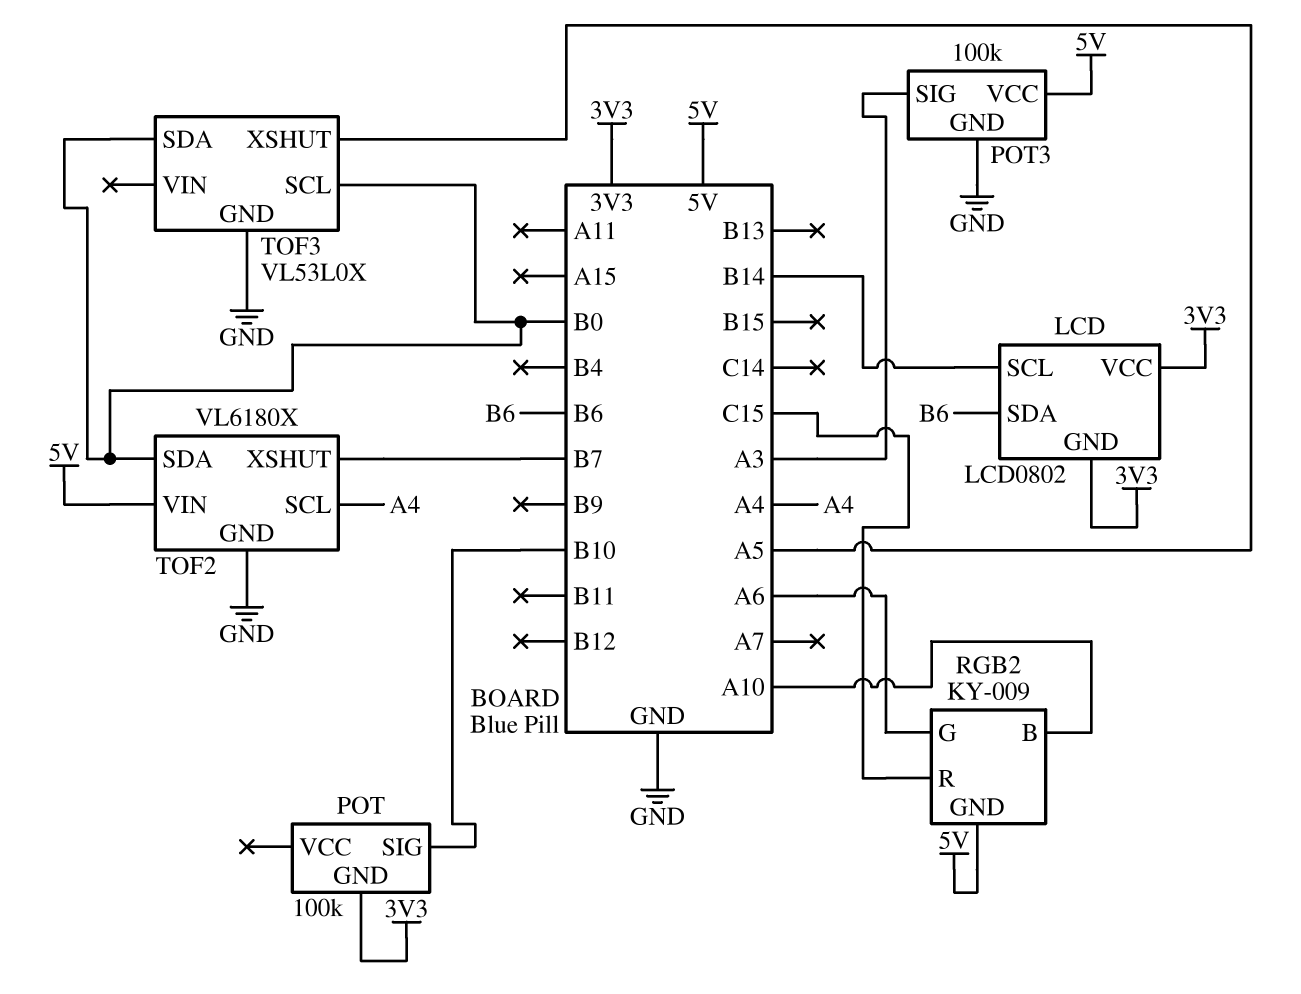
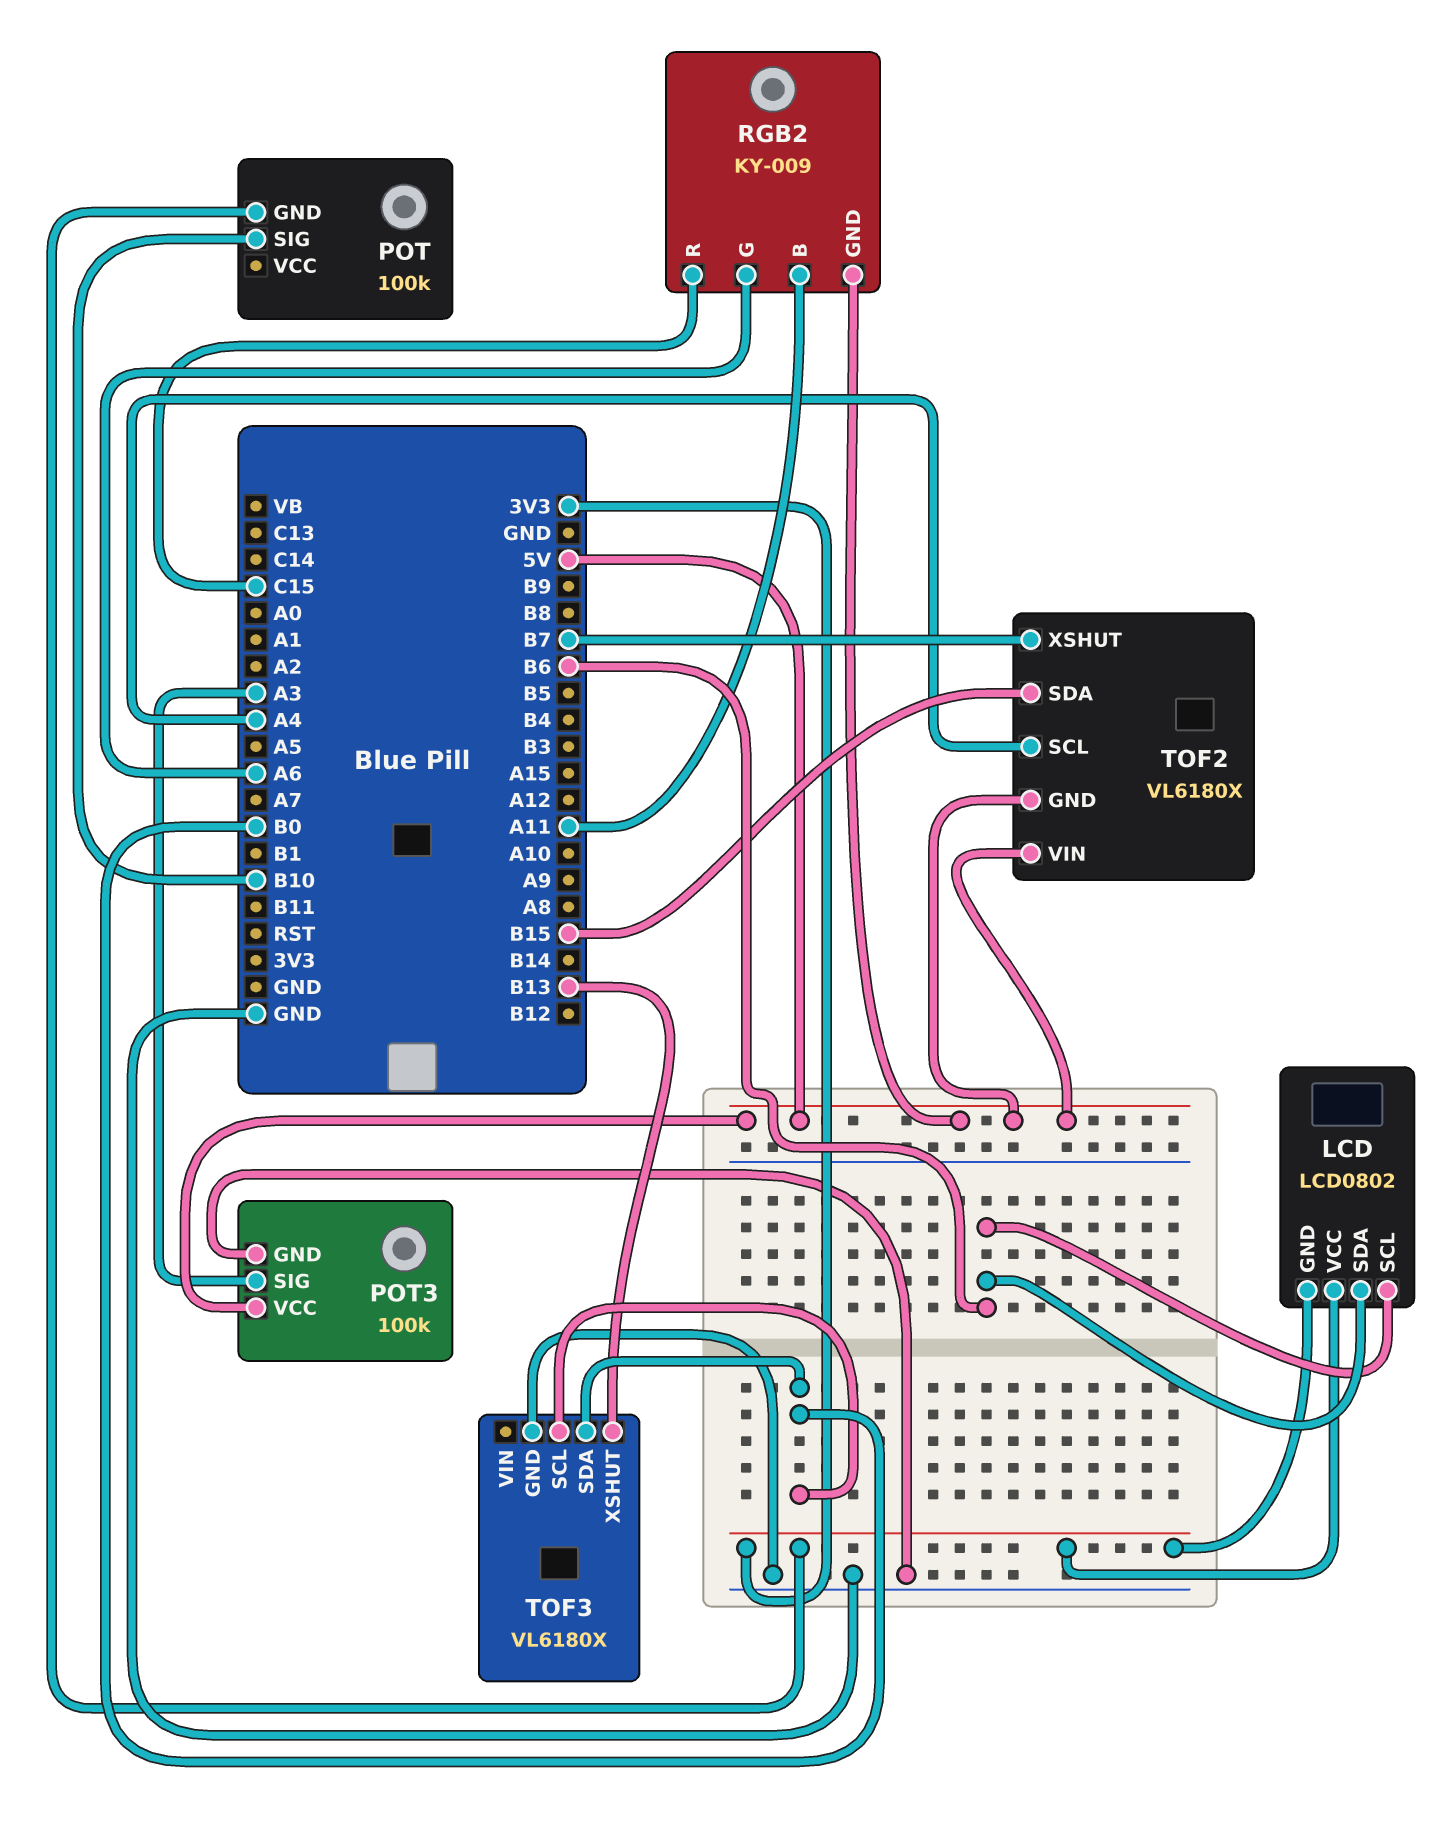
LCD pin SCL: B14 -> B6
RGB2 pin B: A10 -> A11
TOF2 pin GND: GND -> 5V
TOF2 pin SDA: B0 -> B15
TOF3: VL53L0X -> VL6180X
TOF3 pin XSHUT: A5 -> B13

